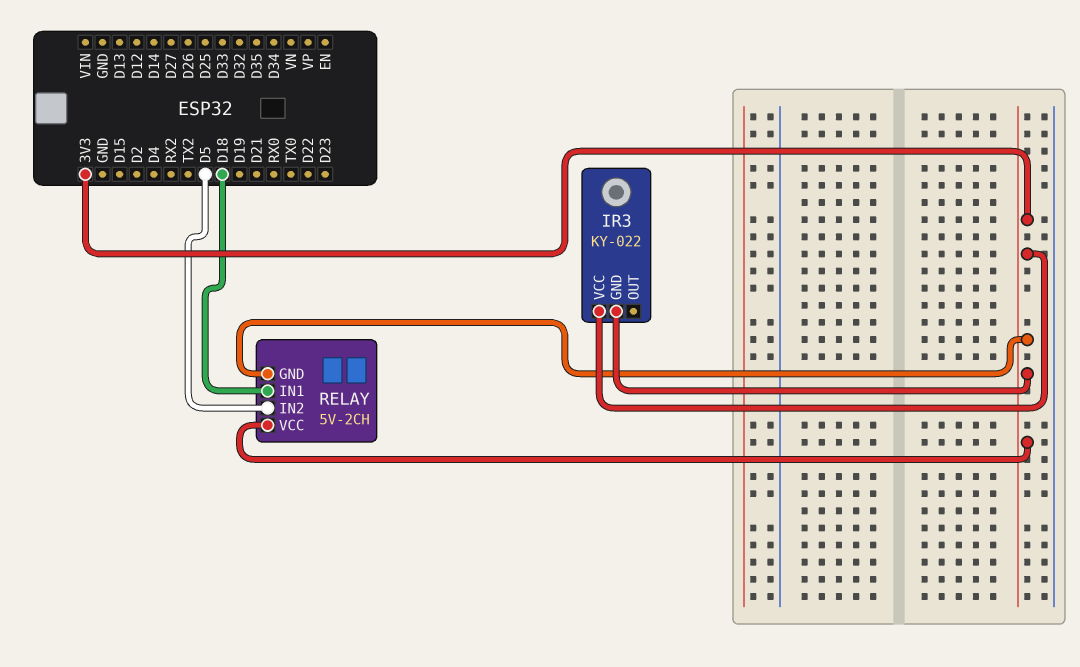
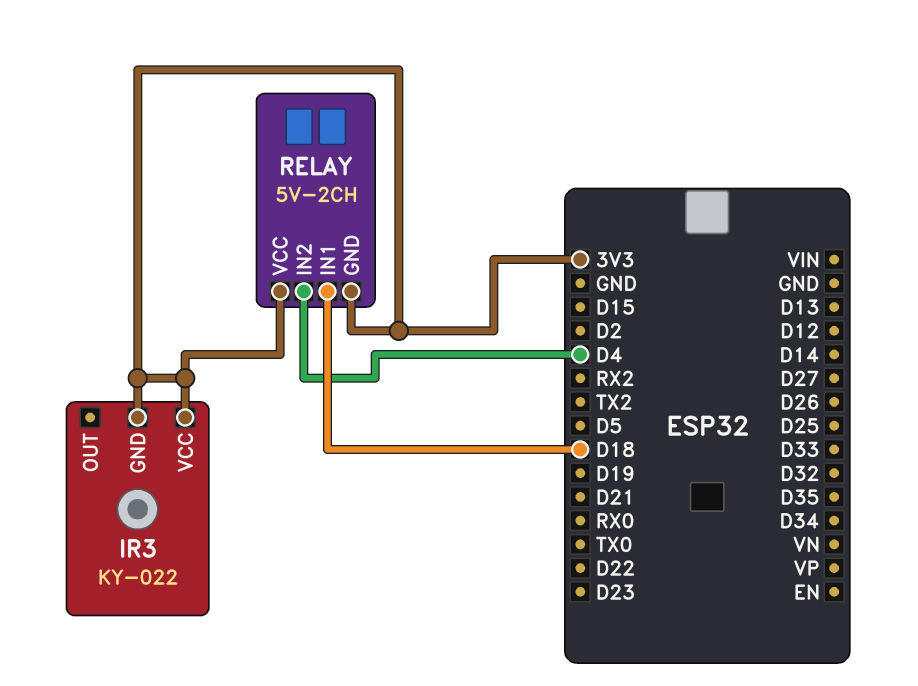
RELAY pin IN2: D5 -> D4

